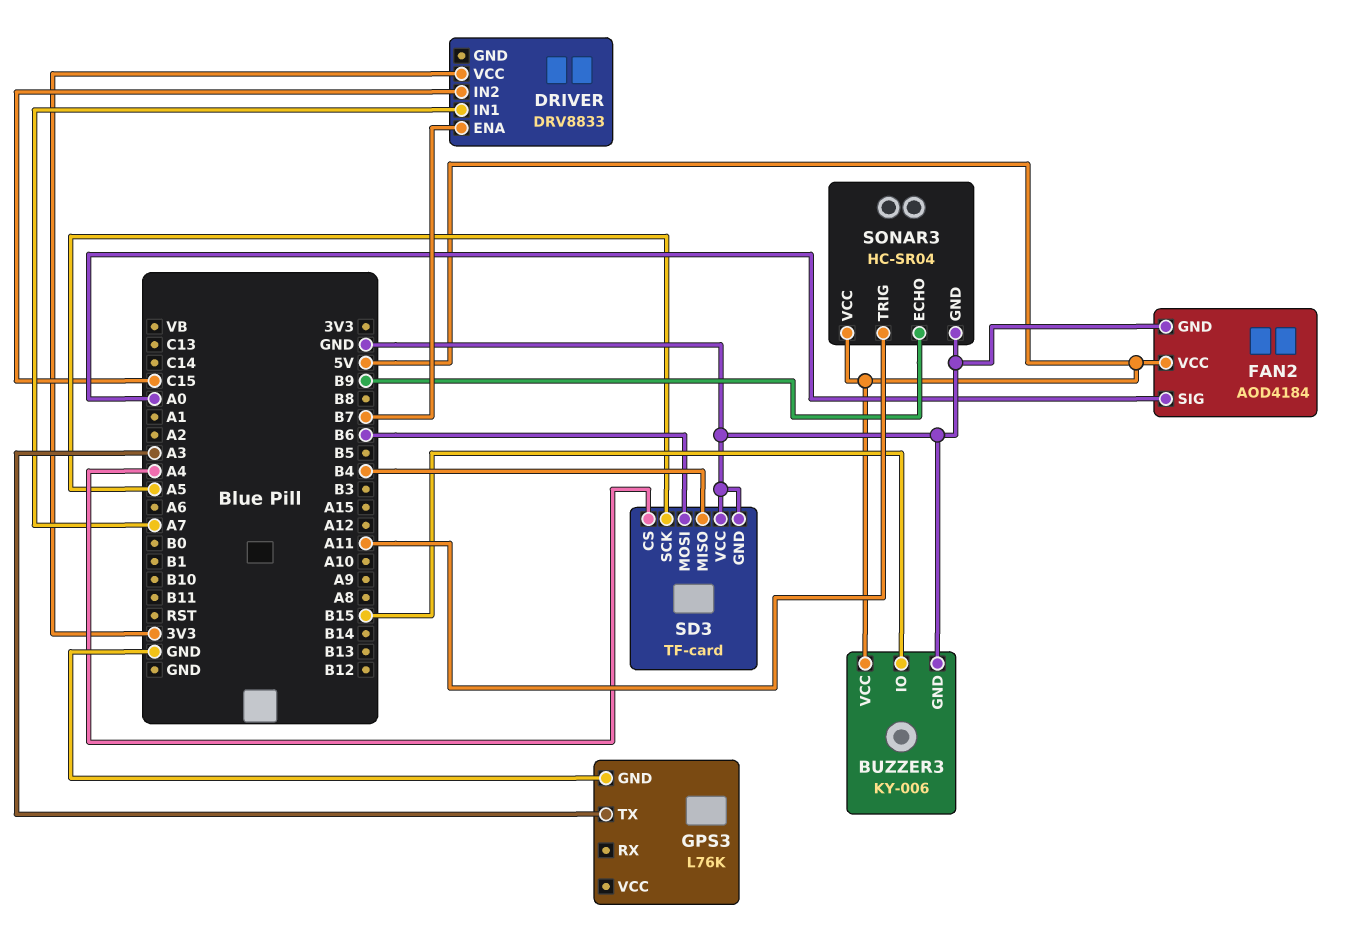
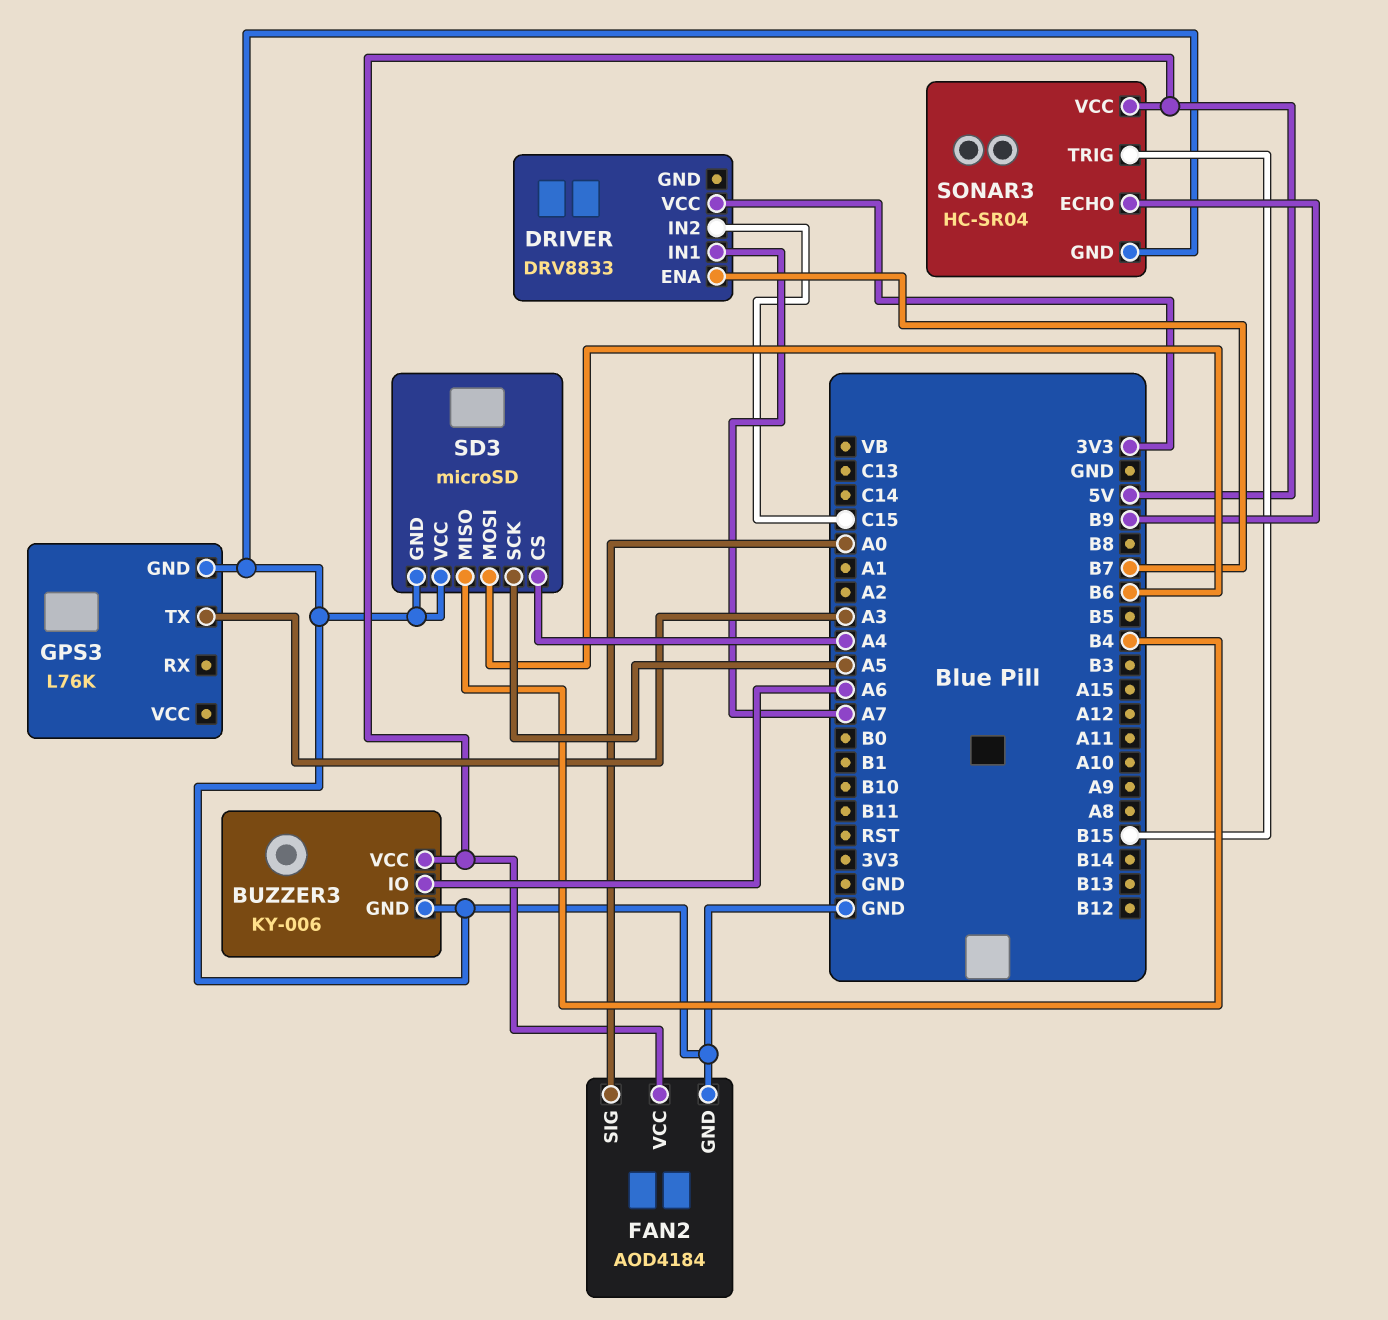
BUZZER3 pin IO: B15 -> A6
SD3: TF-card -> microSD
SONAR3 pin TRIG: A11 -> B15

